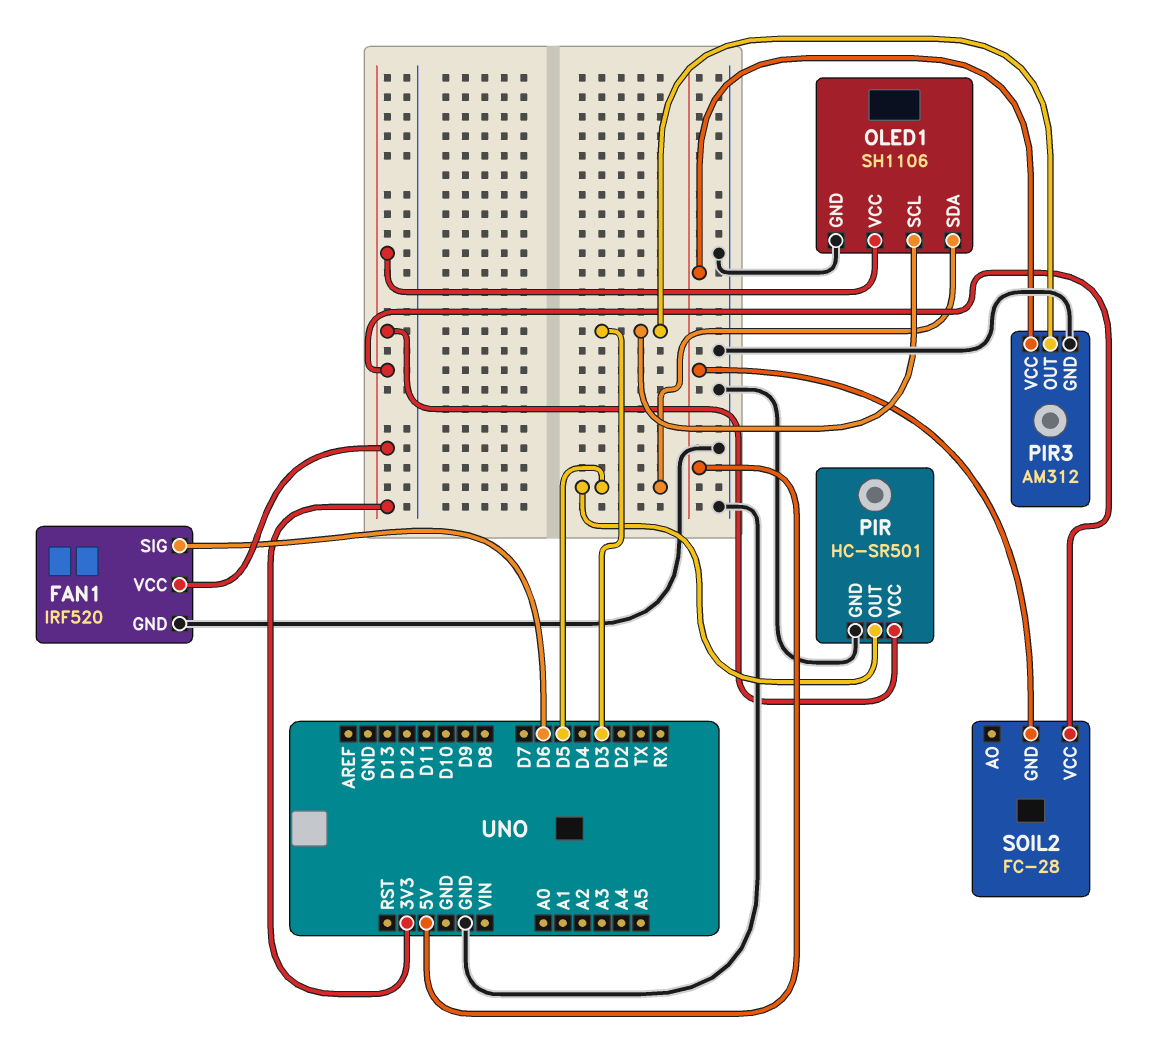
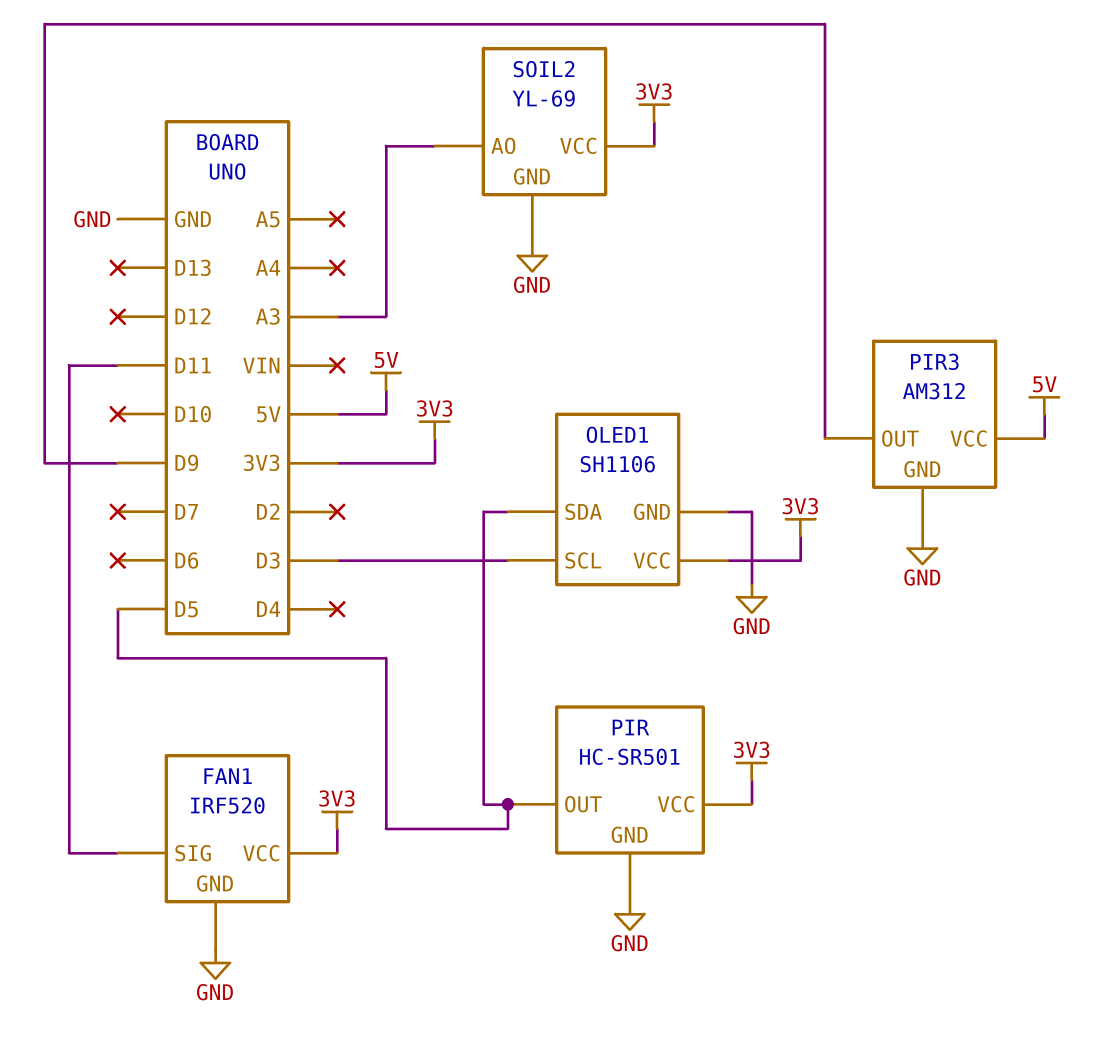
FAN1 pin SIG: D6 -> D11
PIR3 pin OUT: D3 -> D9
SOIL2: FC-28 -> YL-69
SOIL2 pin AO: none -> A3
SOIL2 pin GND: 5V -> GND

